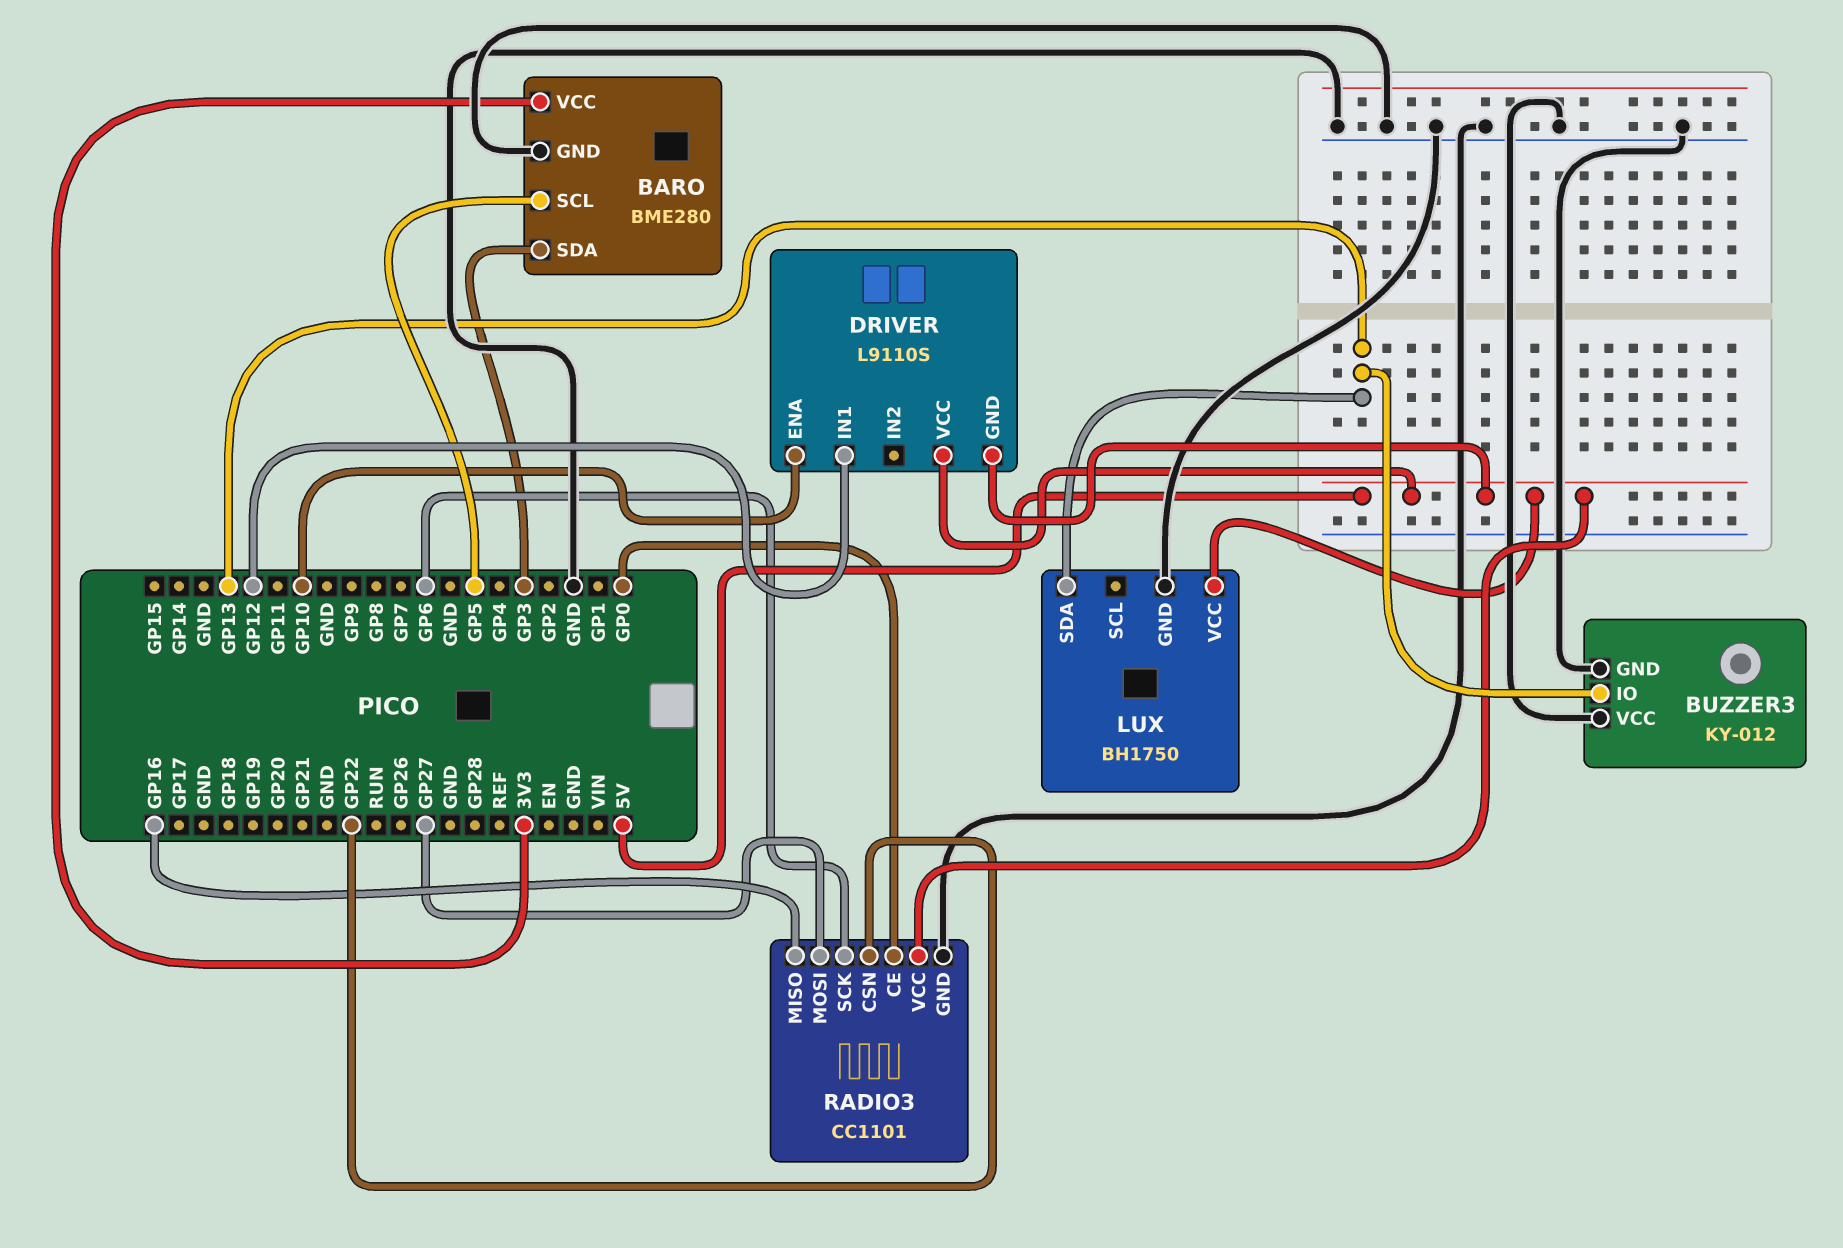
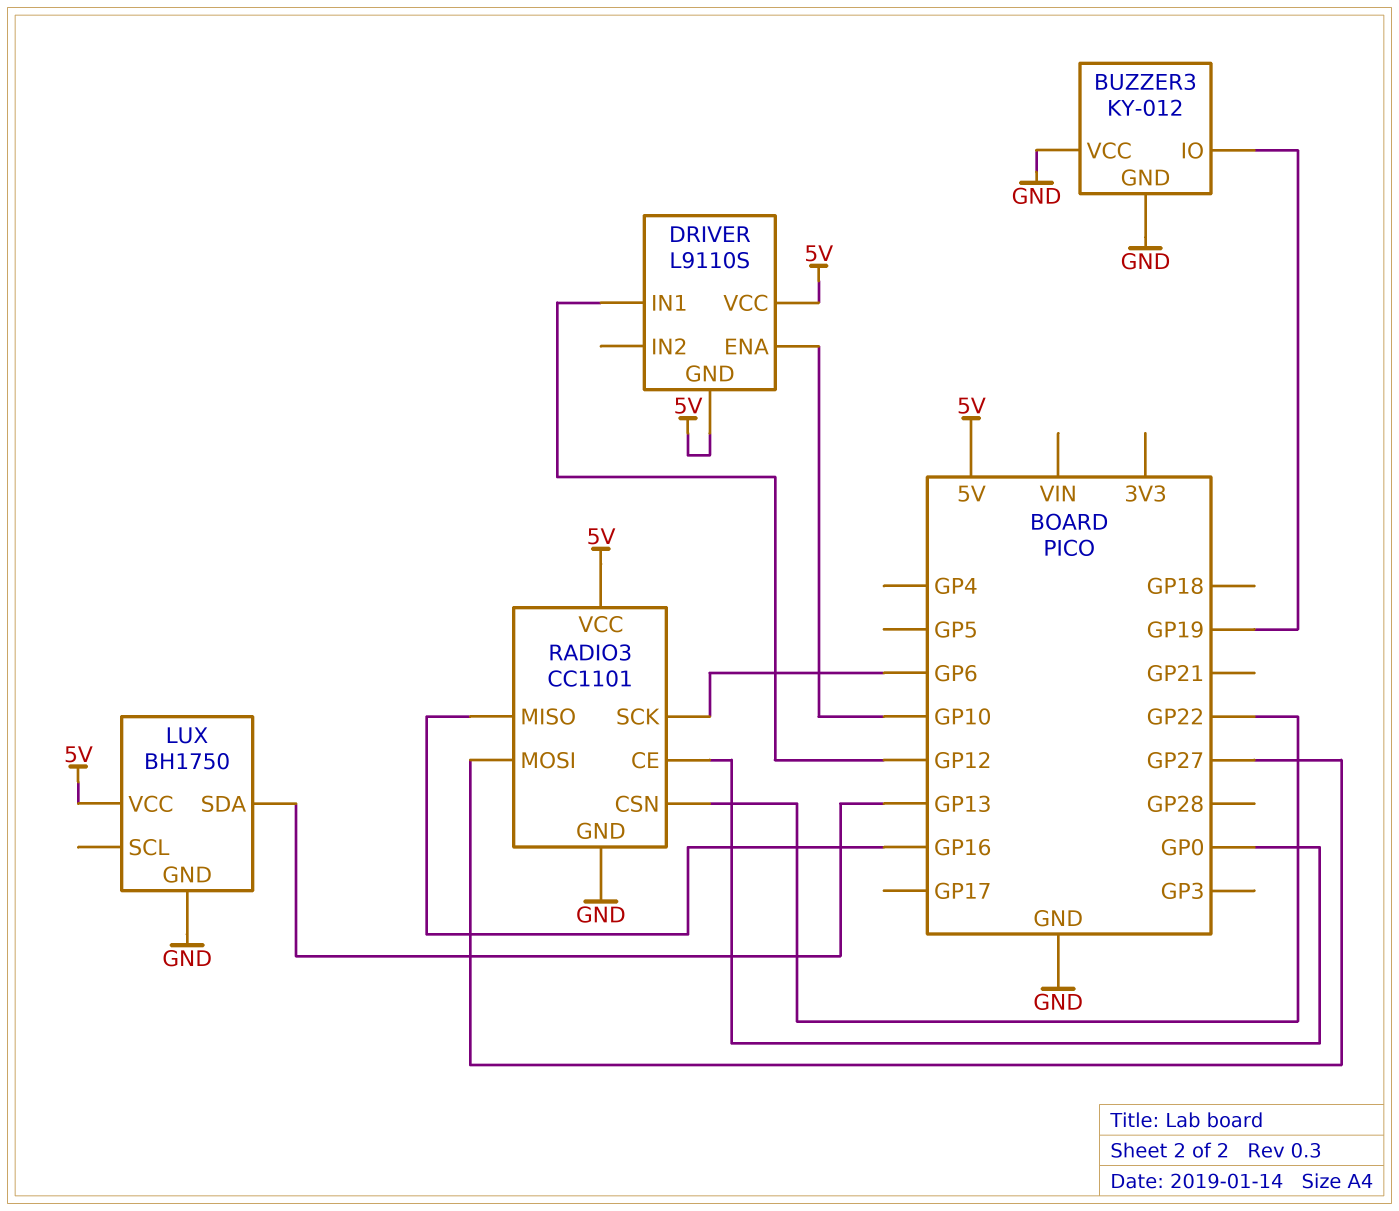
BARO: BME280 -> none
BARO pin GND: GND -> none
BARO pin SCL: GP5 -> none
BARO pin SDA: GP3 -> none
BARO pin VCC: 3V3 -> none
BUZZER3 pin IO: GP13 -> GP19

